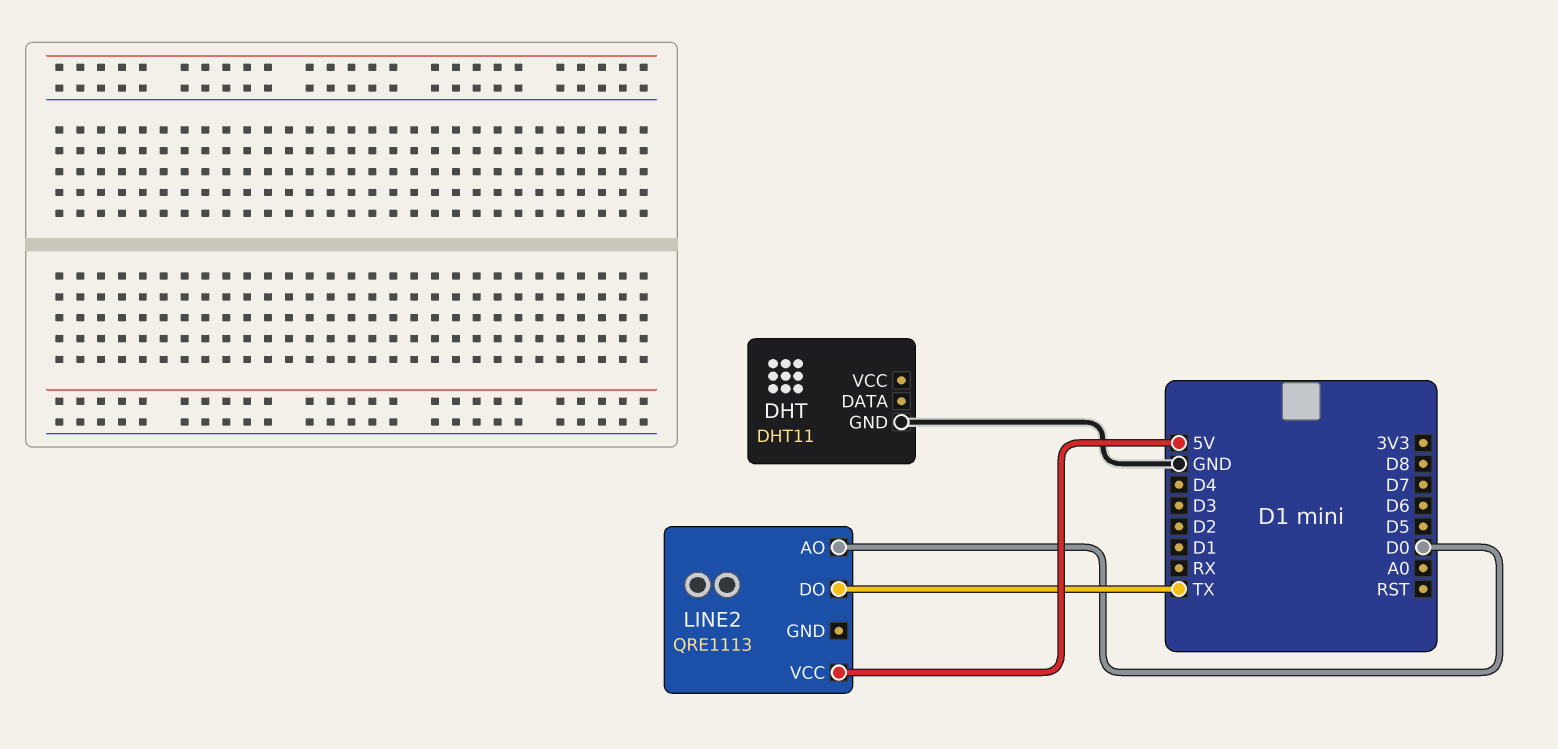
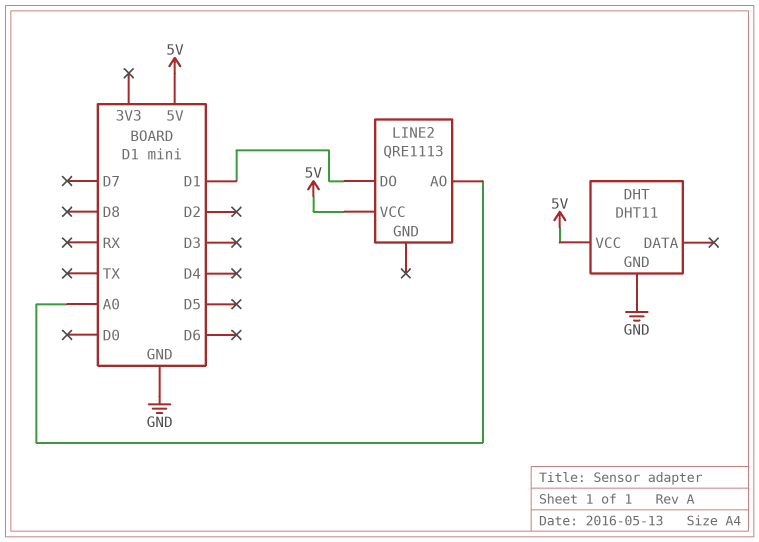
DHT pin VCC: none -> 5V
LINE2 pin AO: D0 -> A0
LINE2 pin DO: TX -> D1

